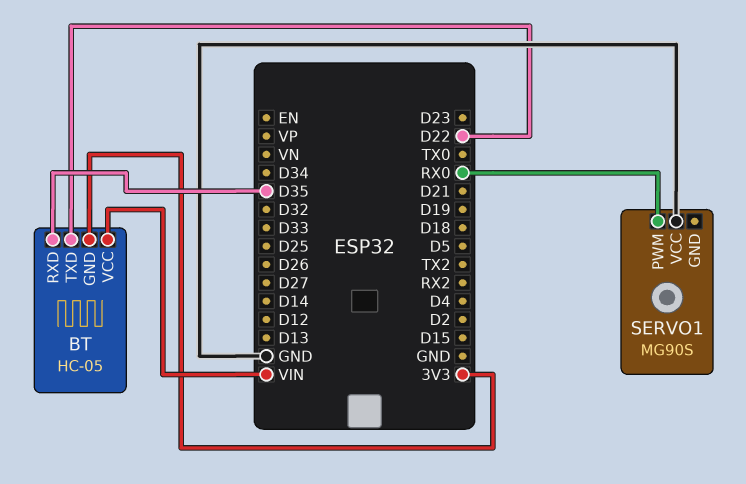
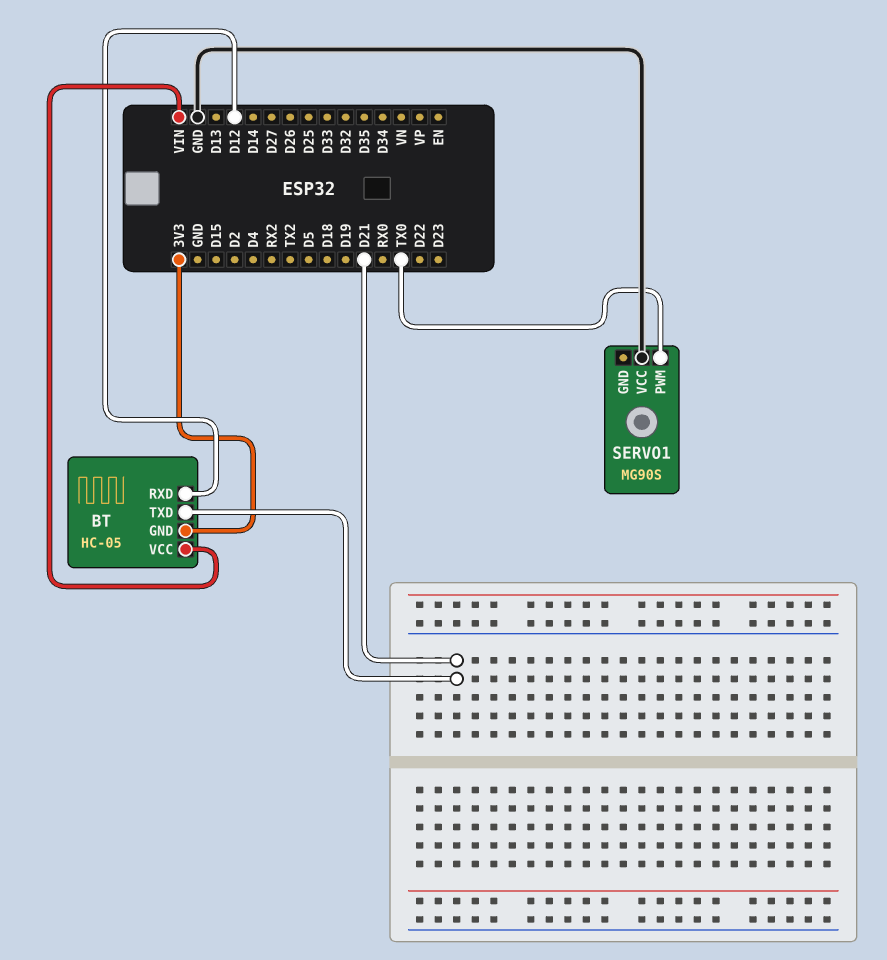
BT pin RXD: D35 -> D12
BT pin TXD: D22 -> D21
SERVO1 pin PWM: RX0 -> TX0

